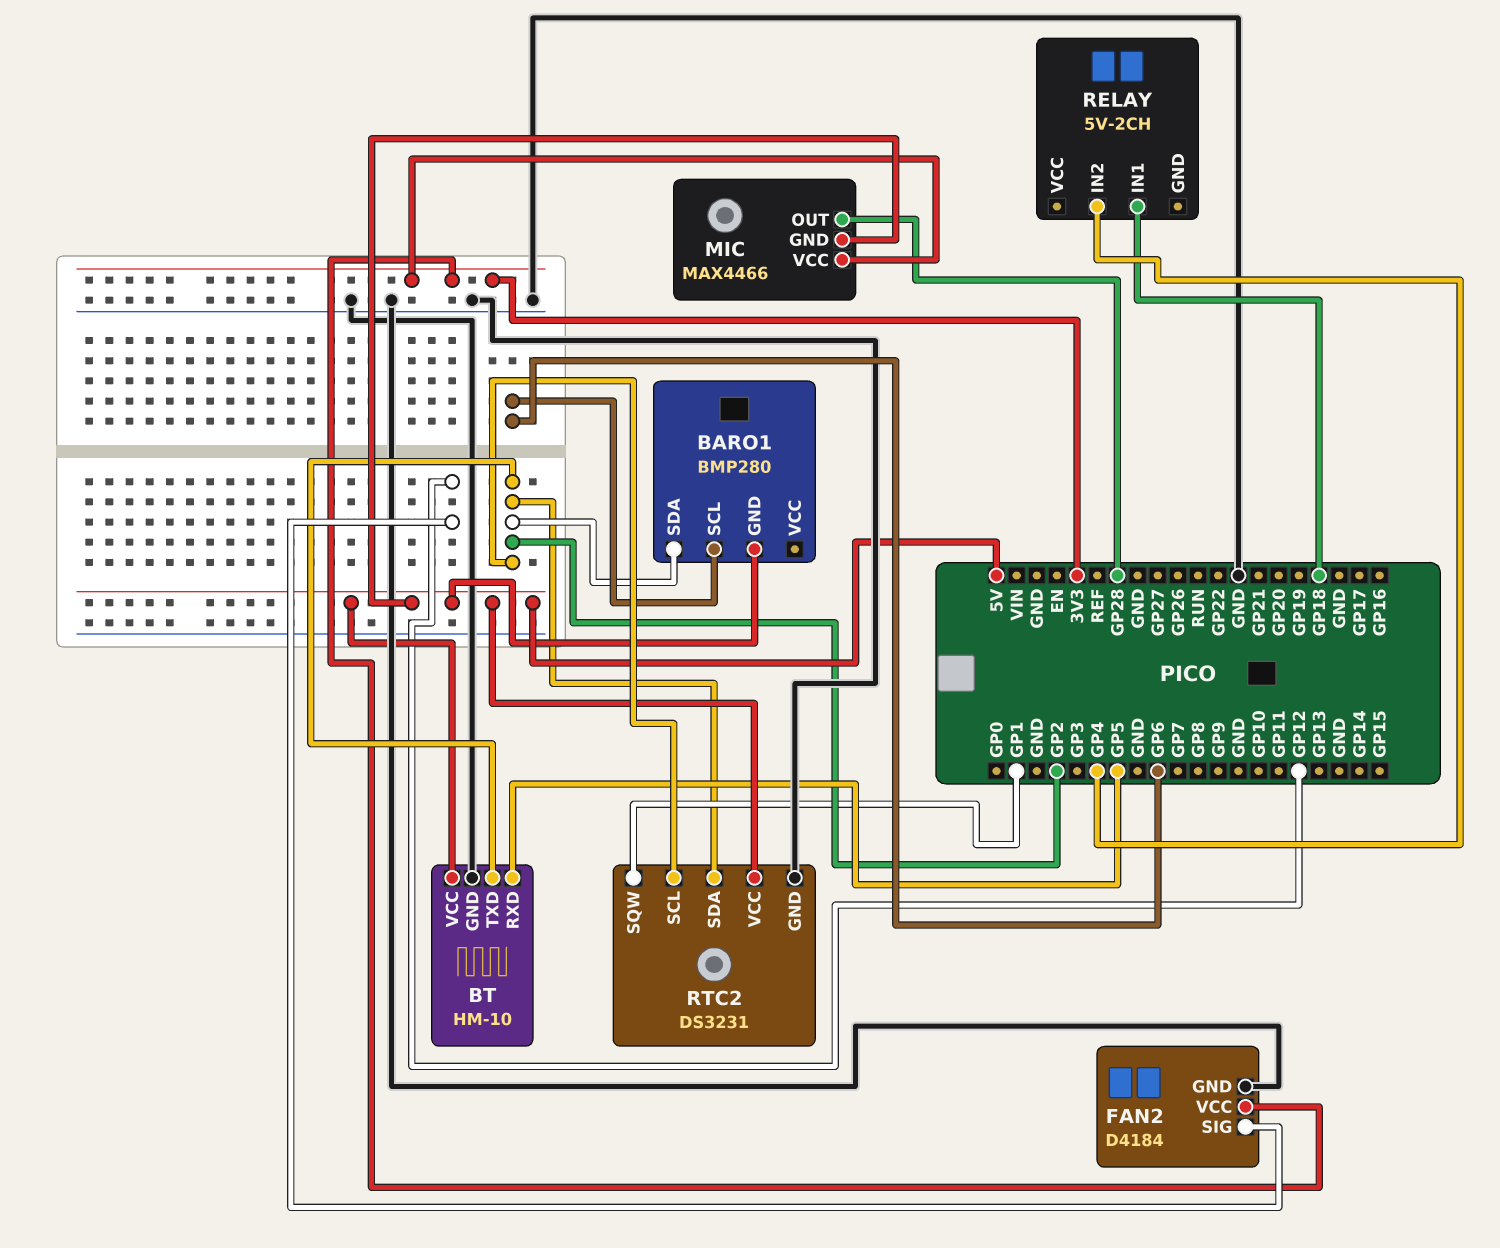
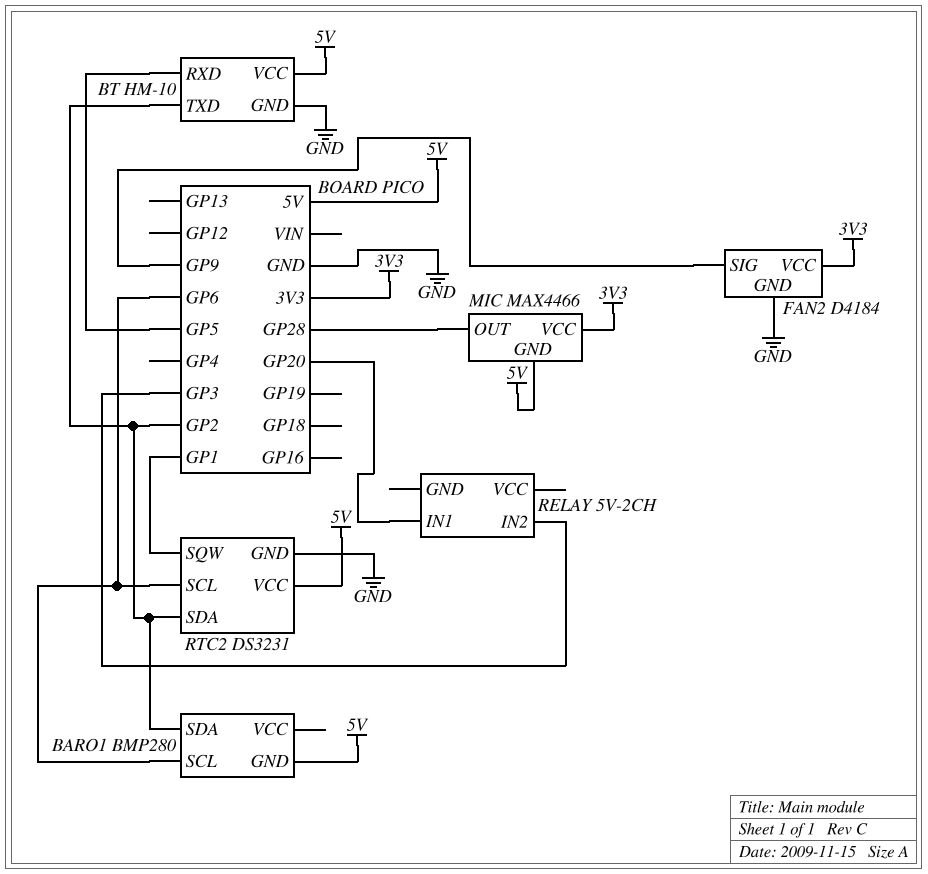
FAN2 pin SIG: GP12 -> GP9
RELAY pin IN1: GP18 -> GP20
RELAY pin IN2: GP4 -> GP3
RTC2 pin SCL: GP2 -> GP6

